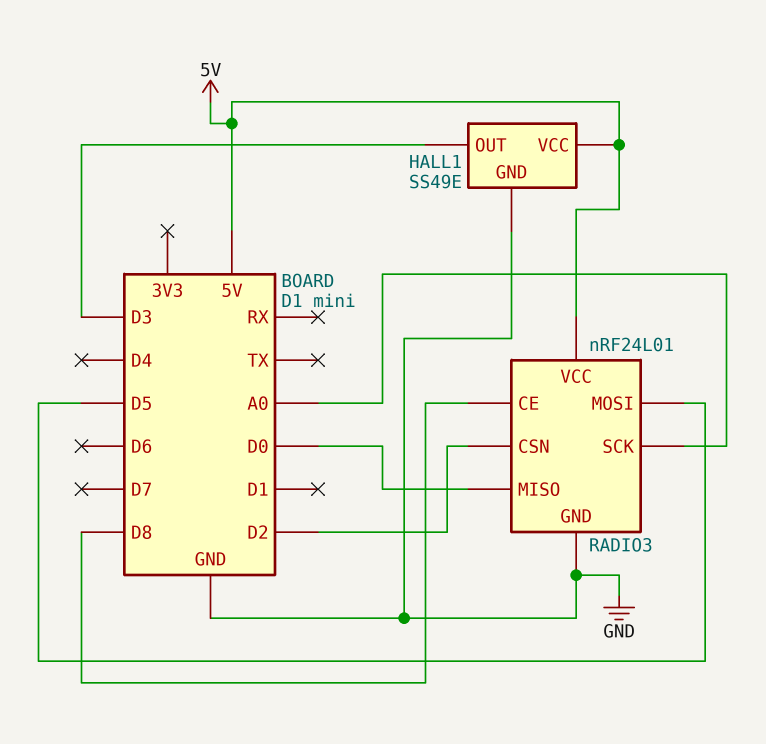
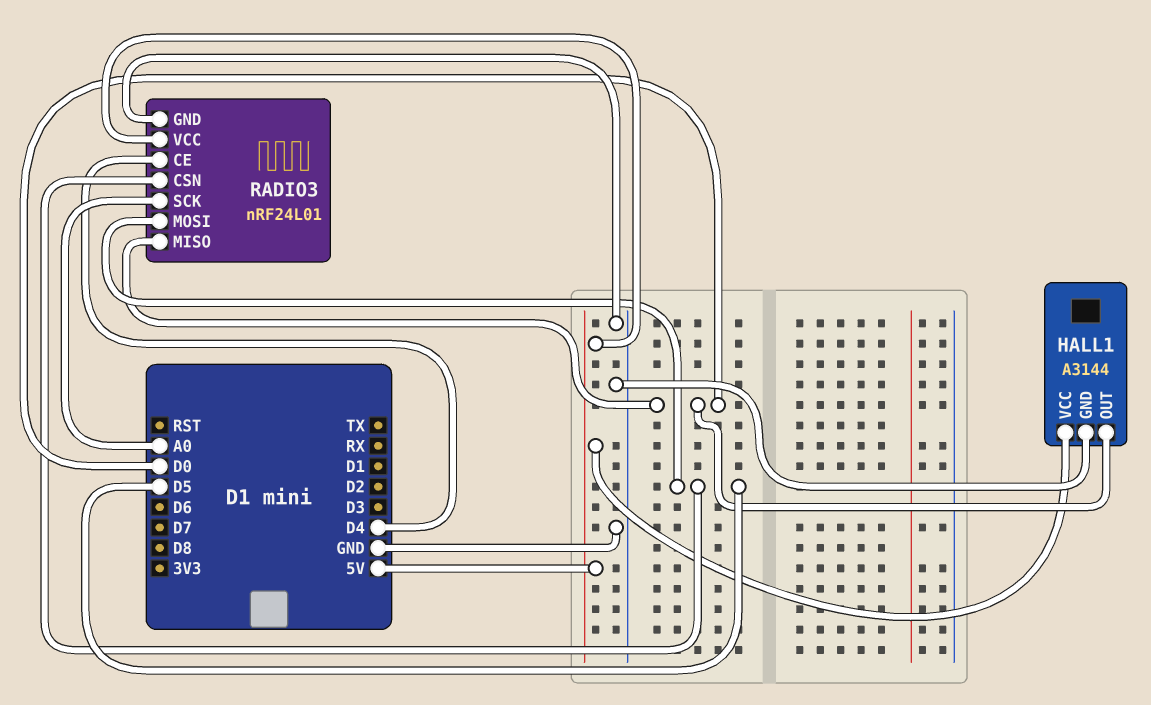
HALL1: SS49E -> A3144
HALL1 pin OUT: D3 -> D0
RADIO3 pin CE: D8 -> D4
RADIO3 pin CSN: D2 -> D5

